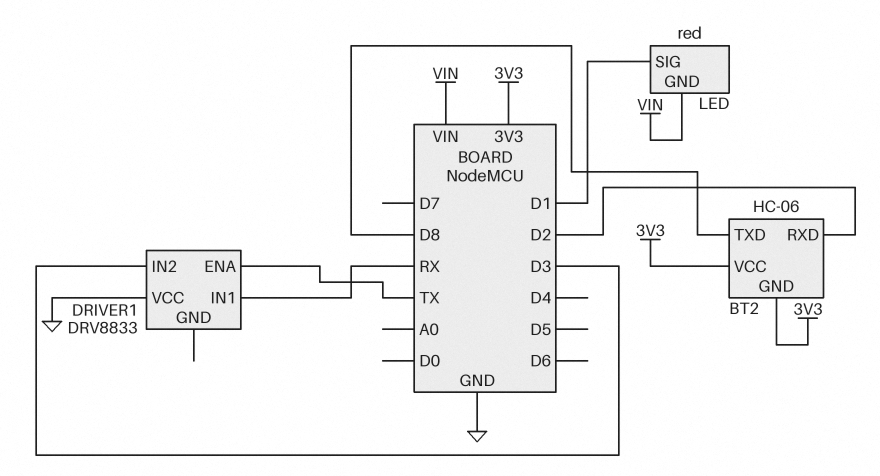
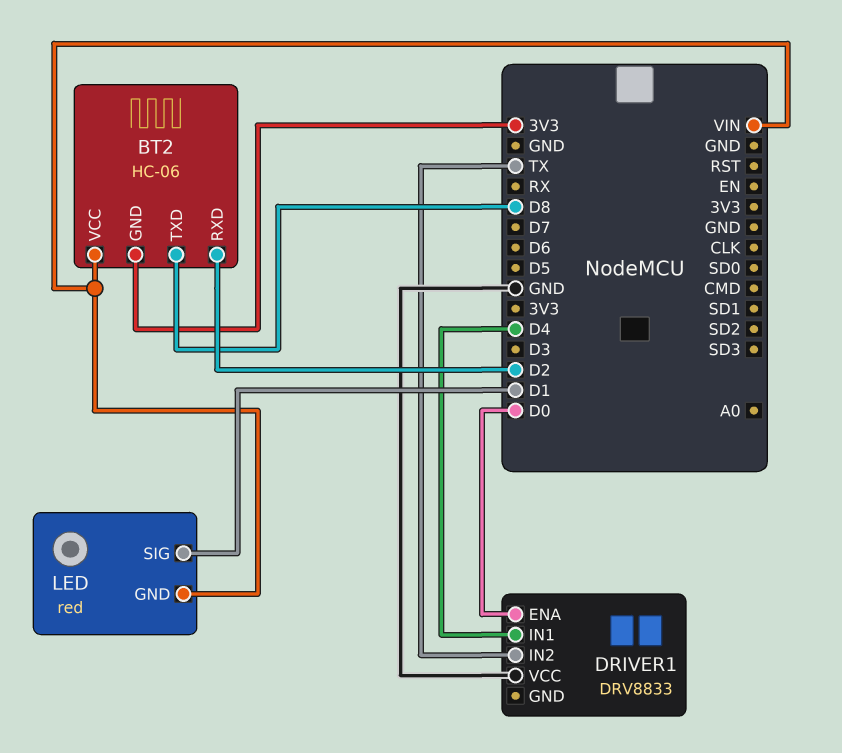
BT2 pin VCC: 3V3 -> VIN
DRIVER1 pin ENA: TX -> D0
DRIVER1 pin IN1: RX -> D4
DRIVER1 pin IN2: D3 -> TX

